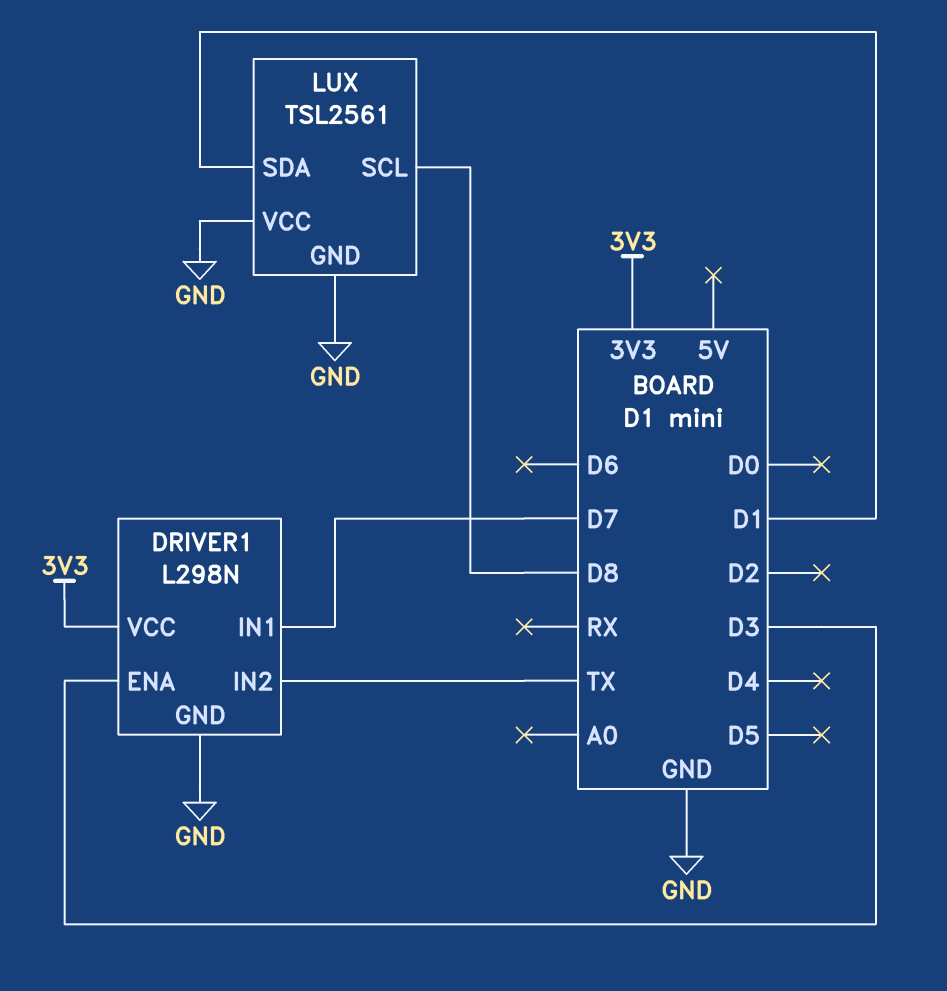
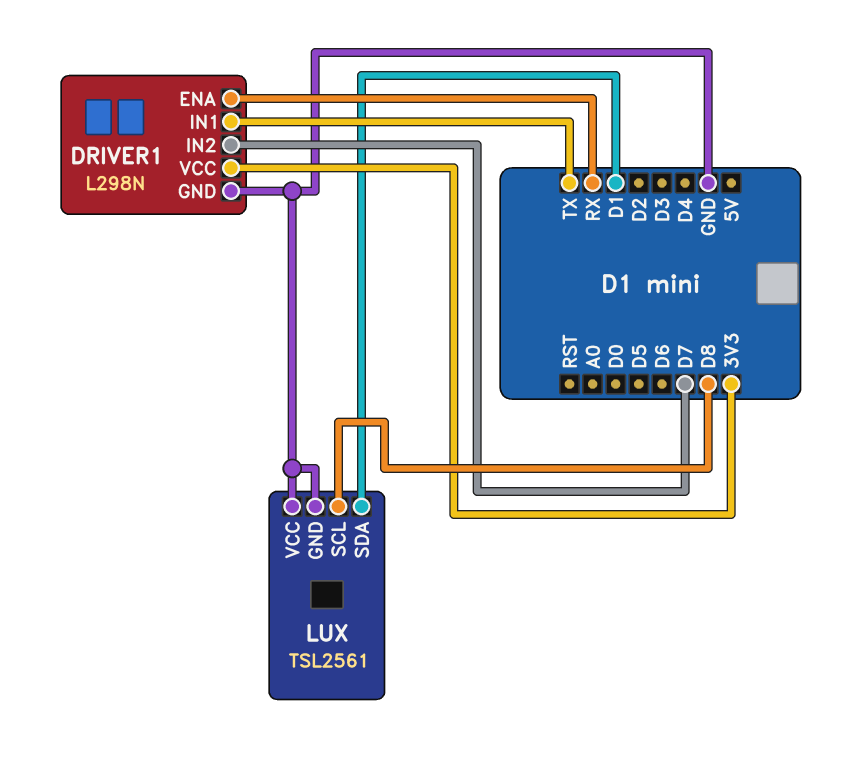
DRIVER1 pin ENA: D3 -> RX
DRIVER1 pin IN1: D7 -> TX
DRIVER1 pin IN2: TX -> D7

